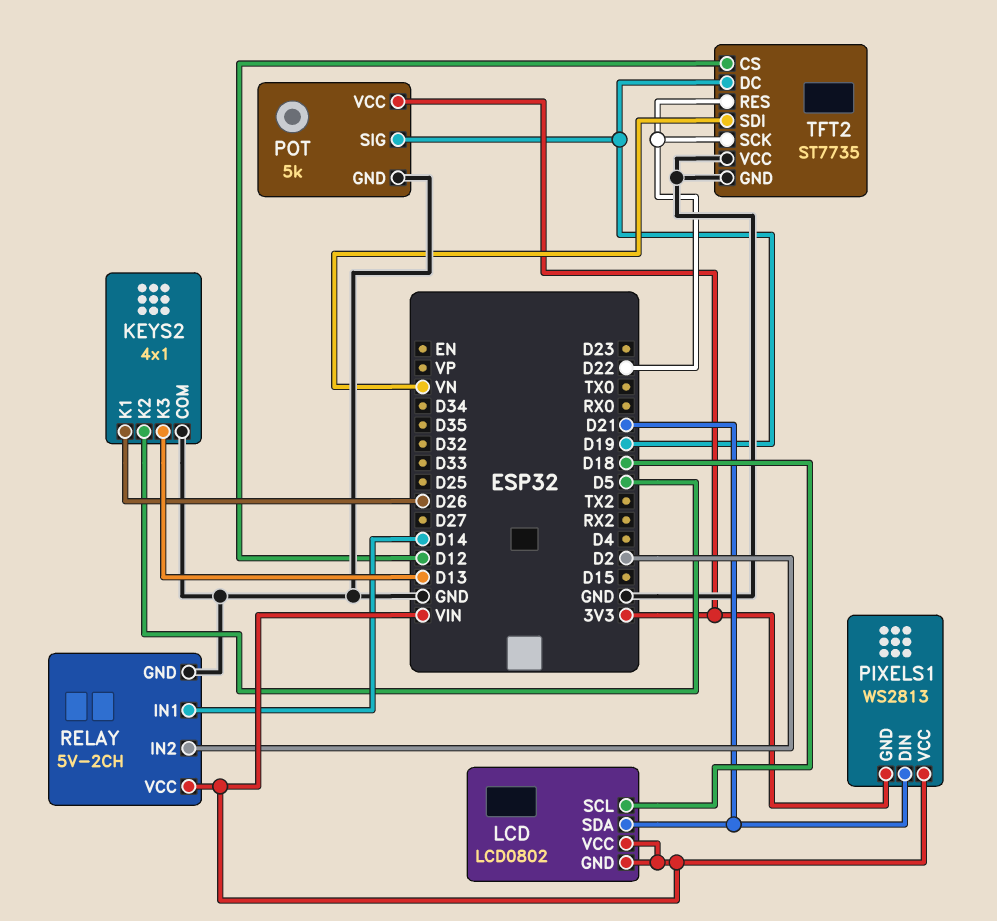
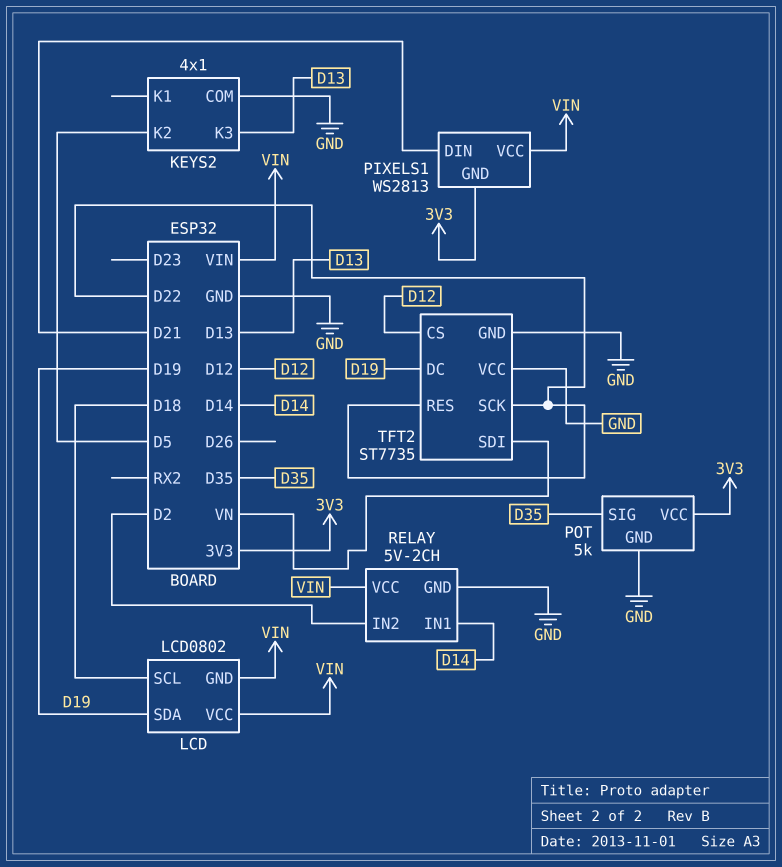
KEYS2 pin K1: D26 -> none
LCD pin SDA: D21 -> D19
POT pin SIG: D19 -> D35

